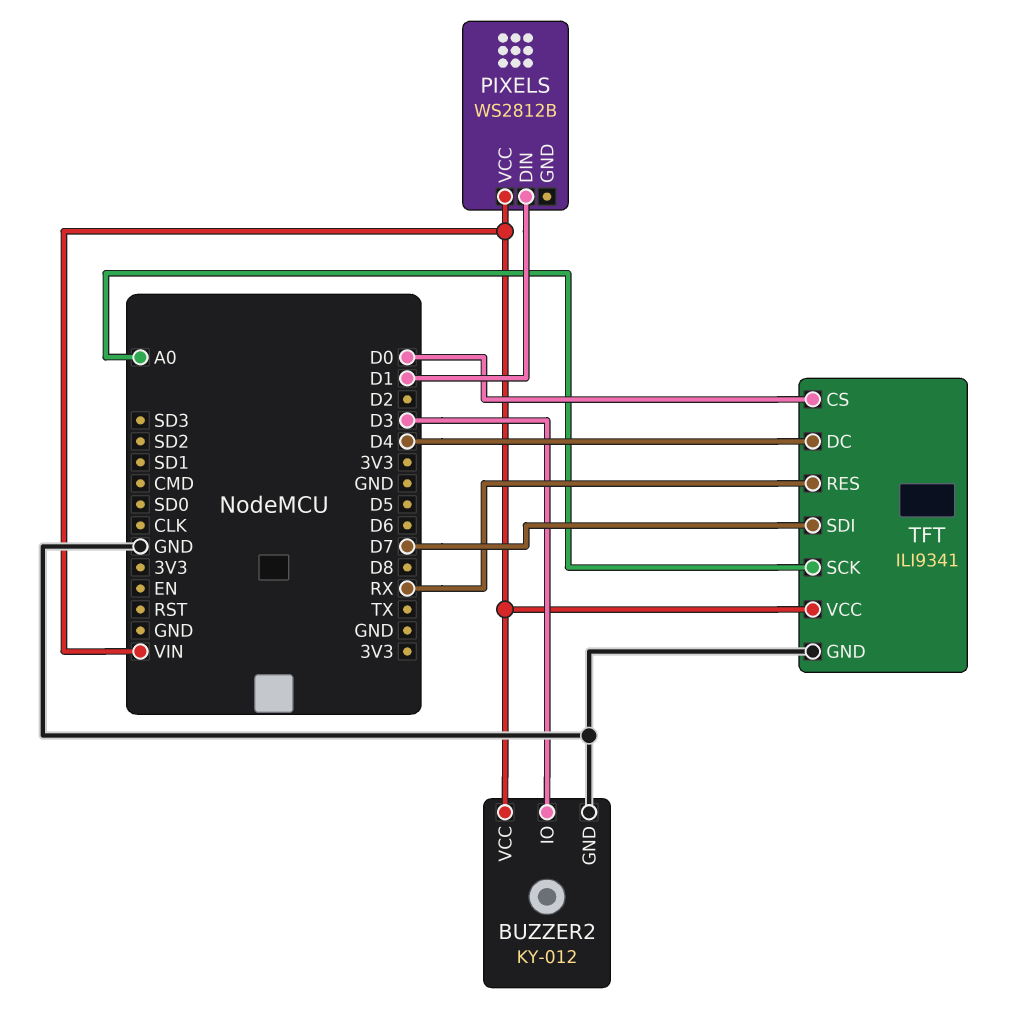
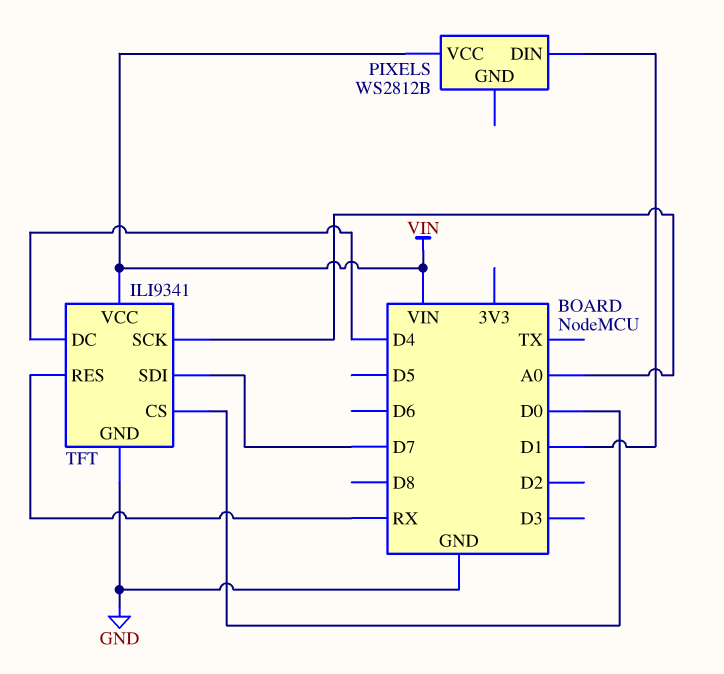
BUZZER2: KY-012 -> none
BUZZER2 pin GND: GND -> none
BUZZER2 pin IO: D3 -> none
BUZZER2 pin VCC: VIN -> none

